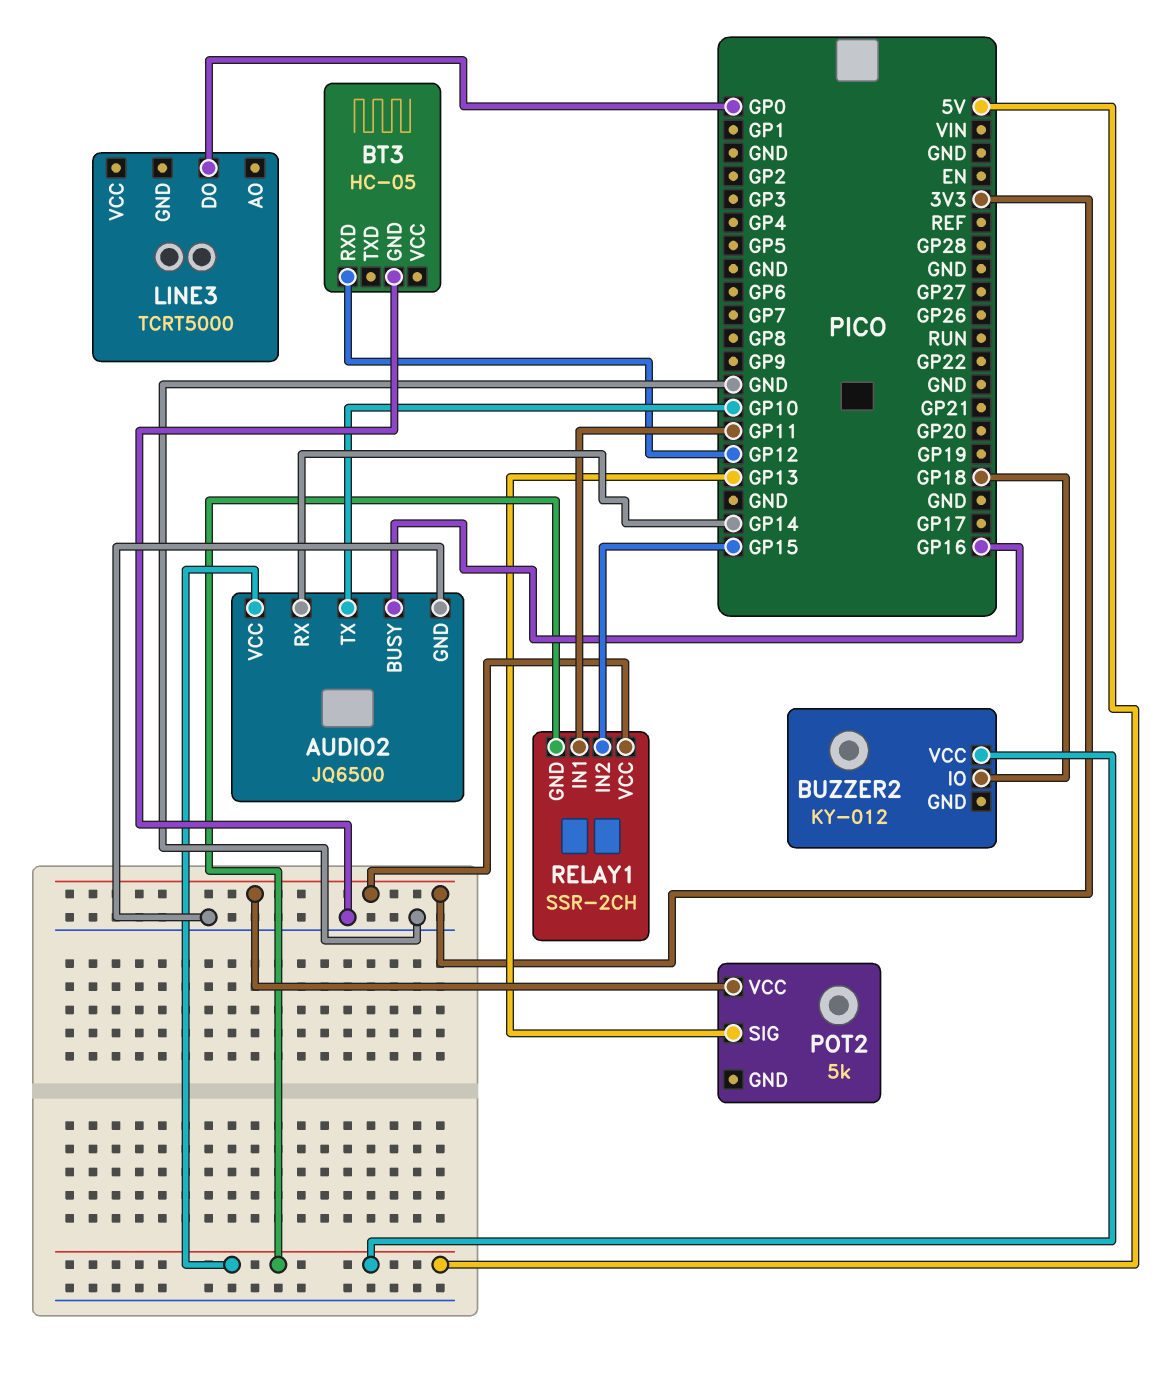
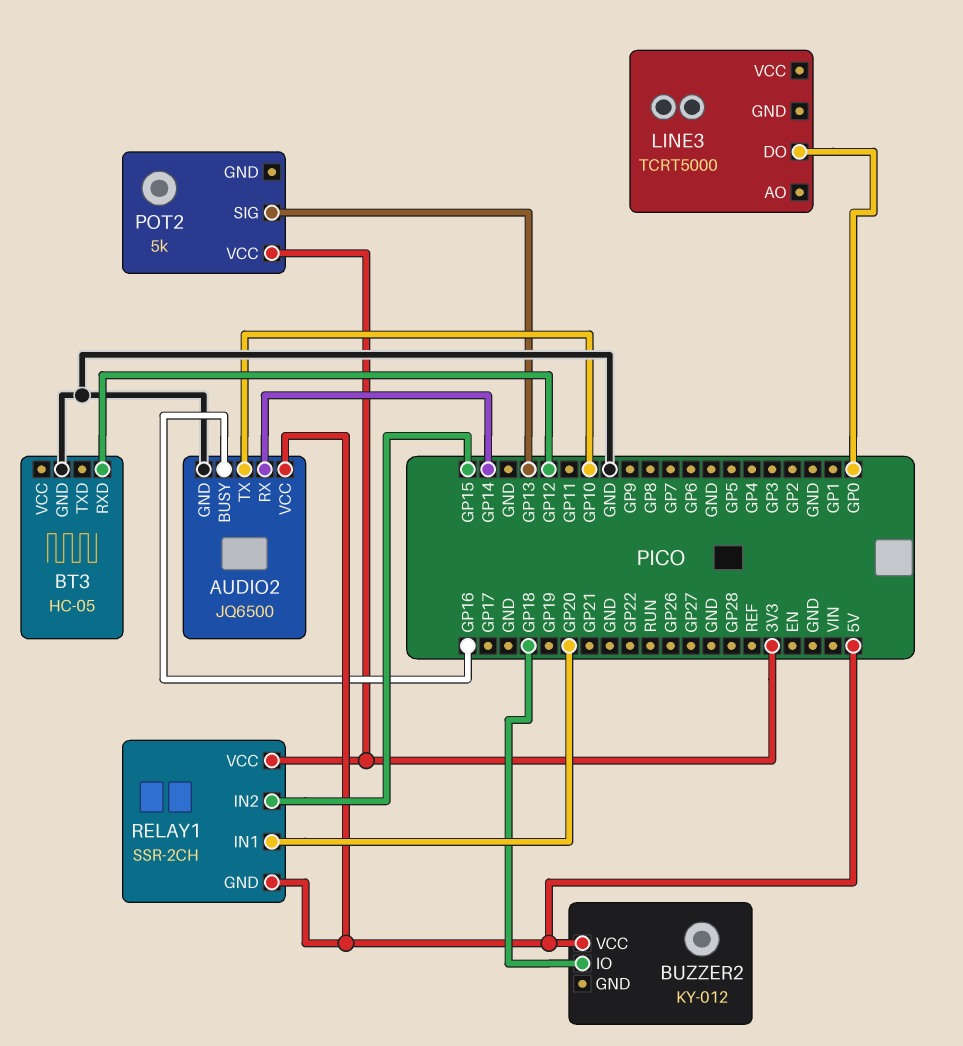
RELAY1 pin IN1: GP11 -> GP20

